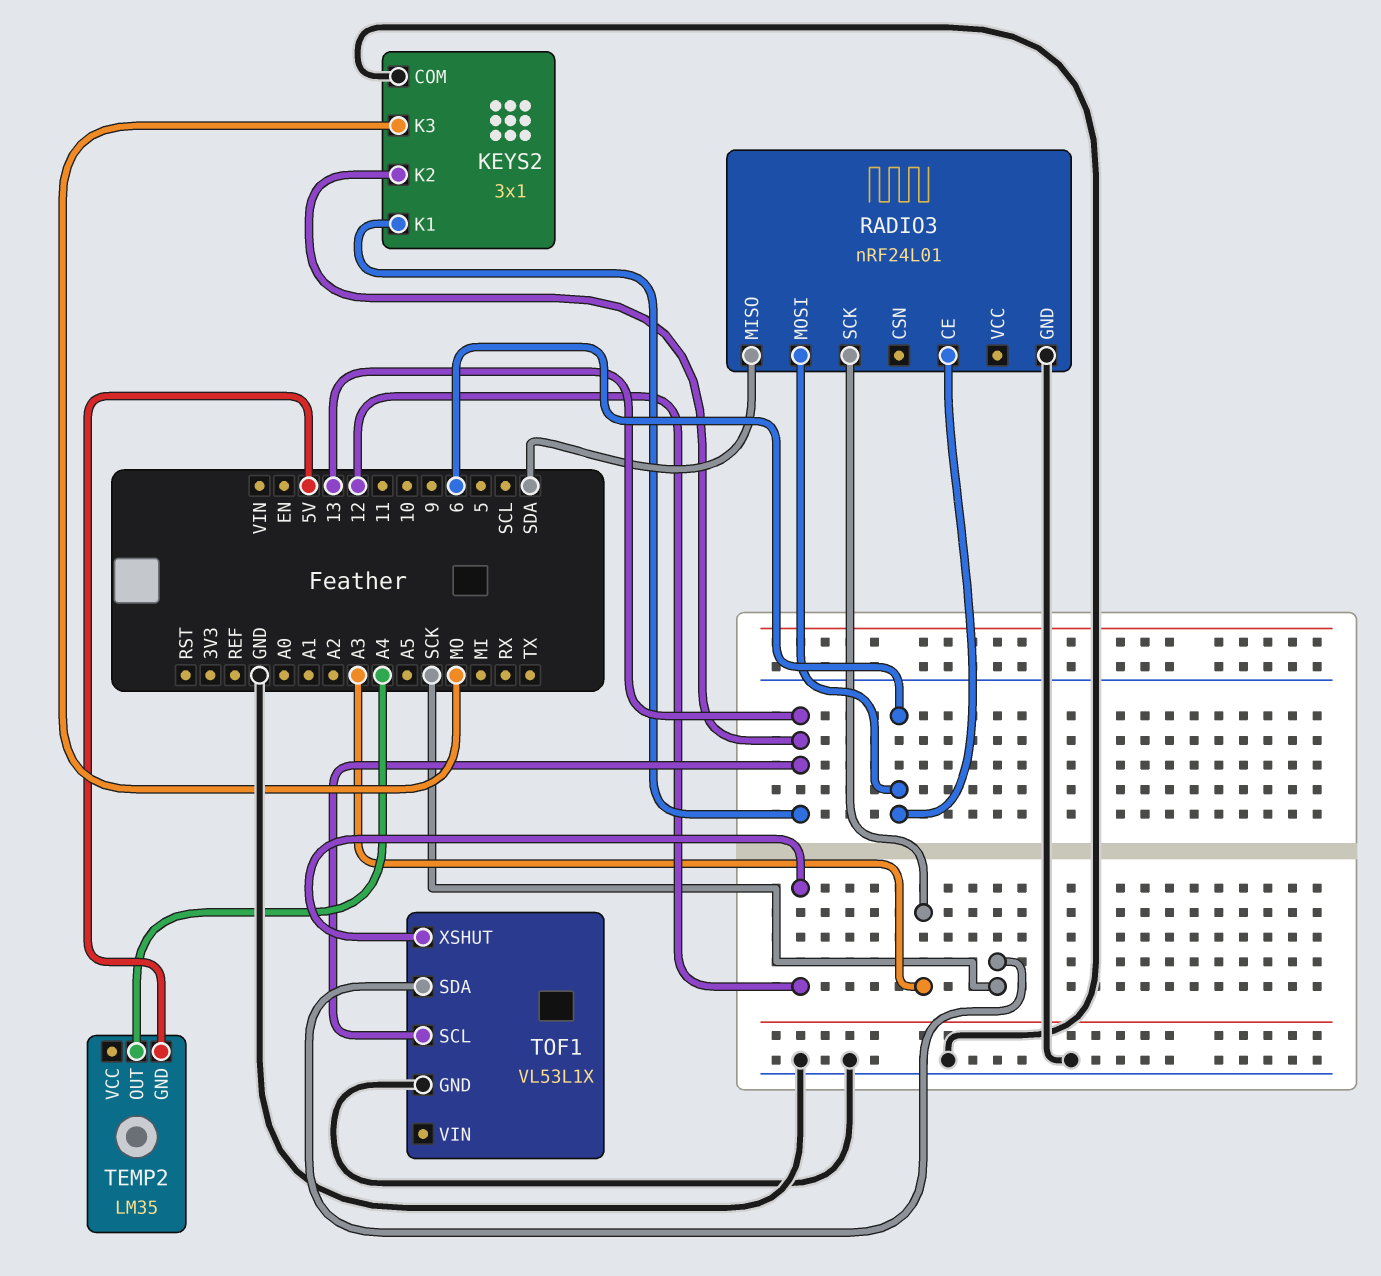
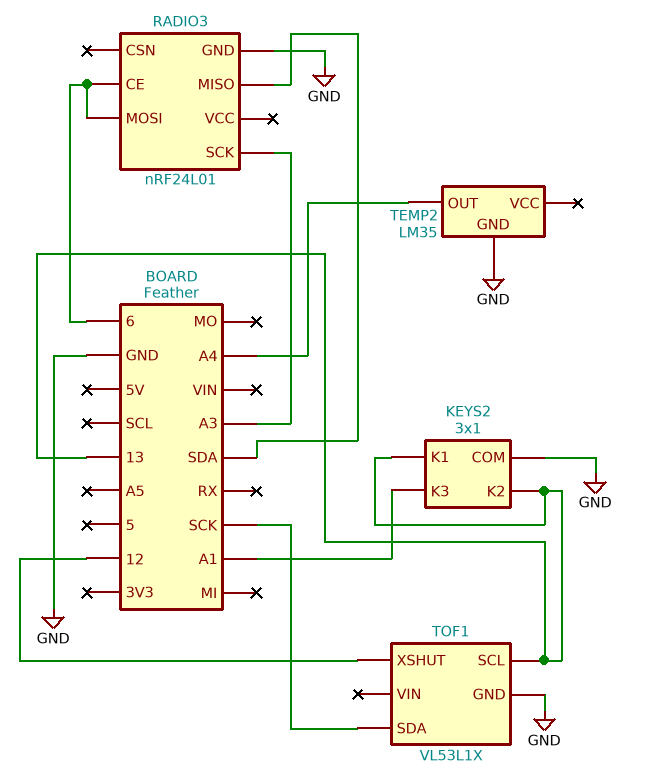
KEYS2 pin K3: MO -> A1
TEMP2 pin GND: 5V -> GND

